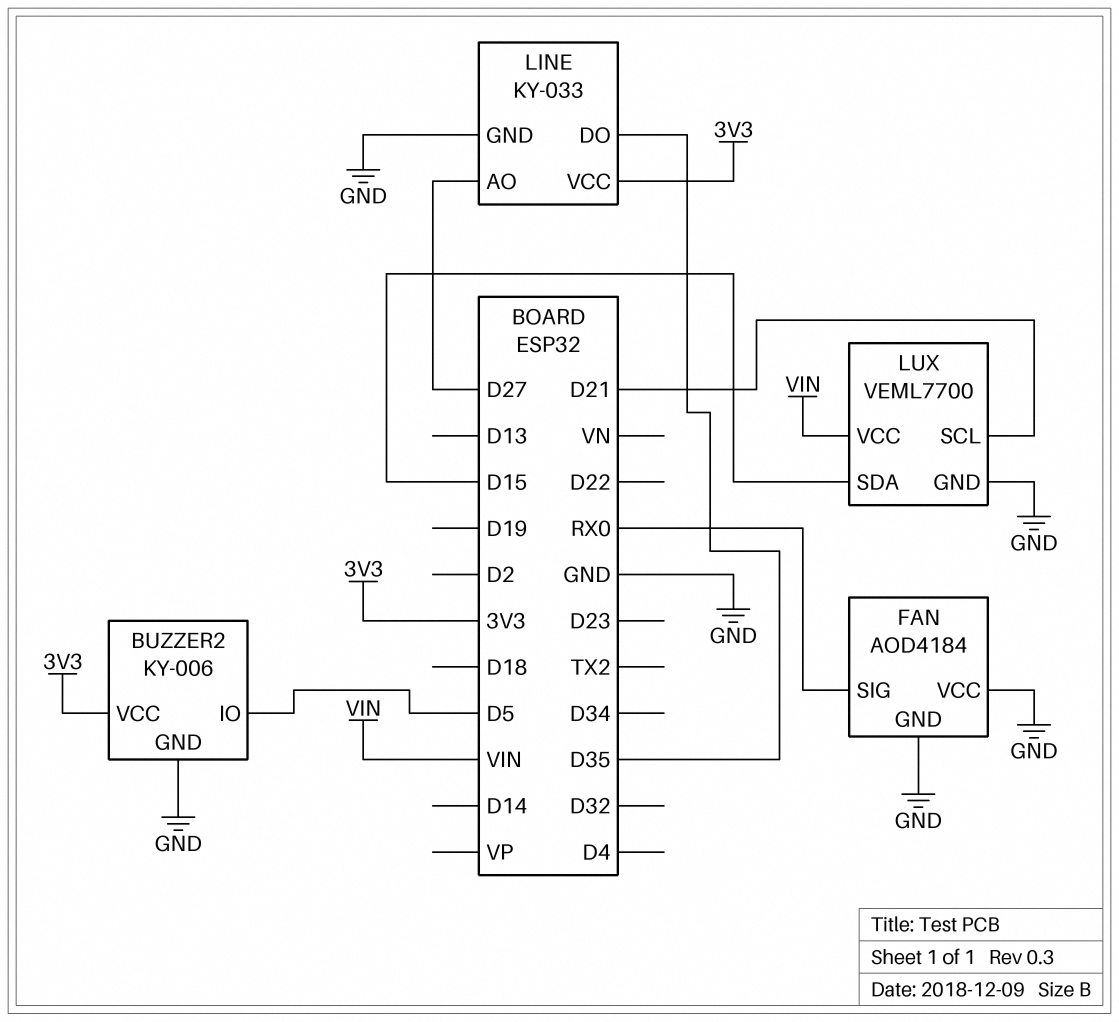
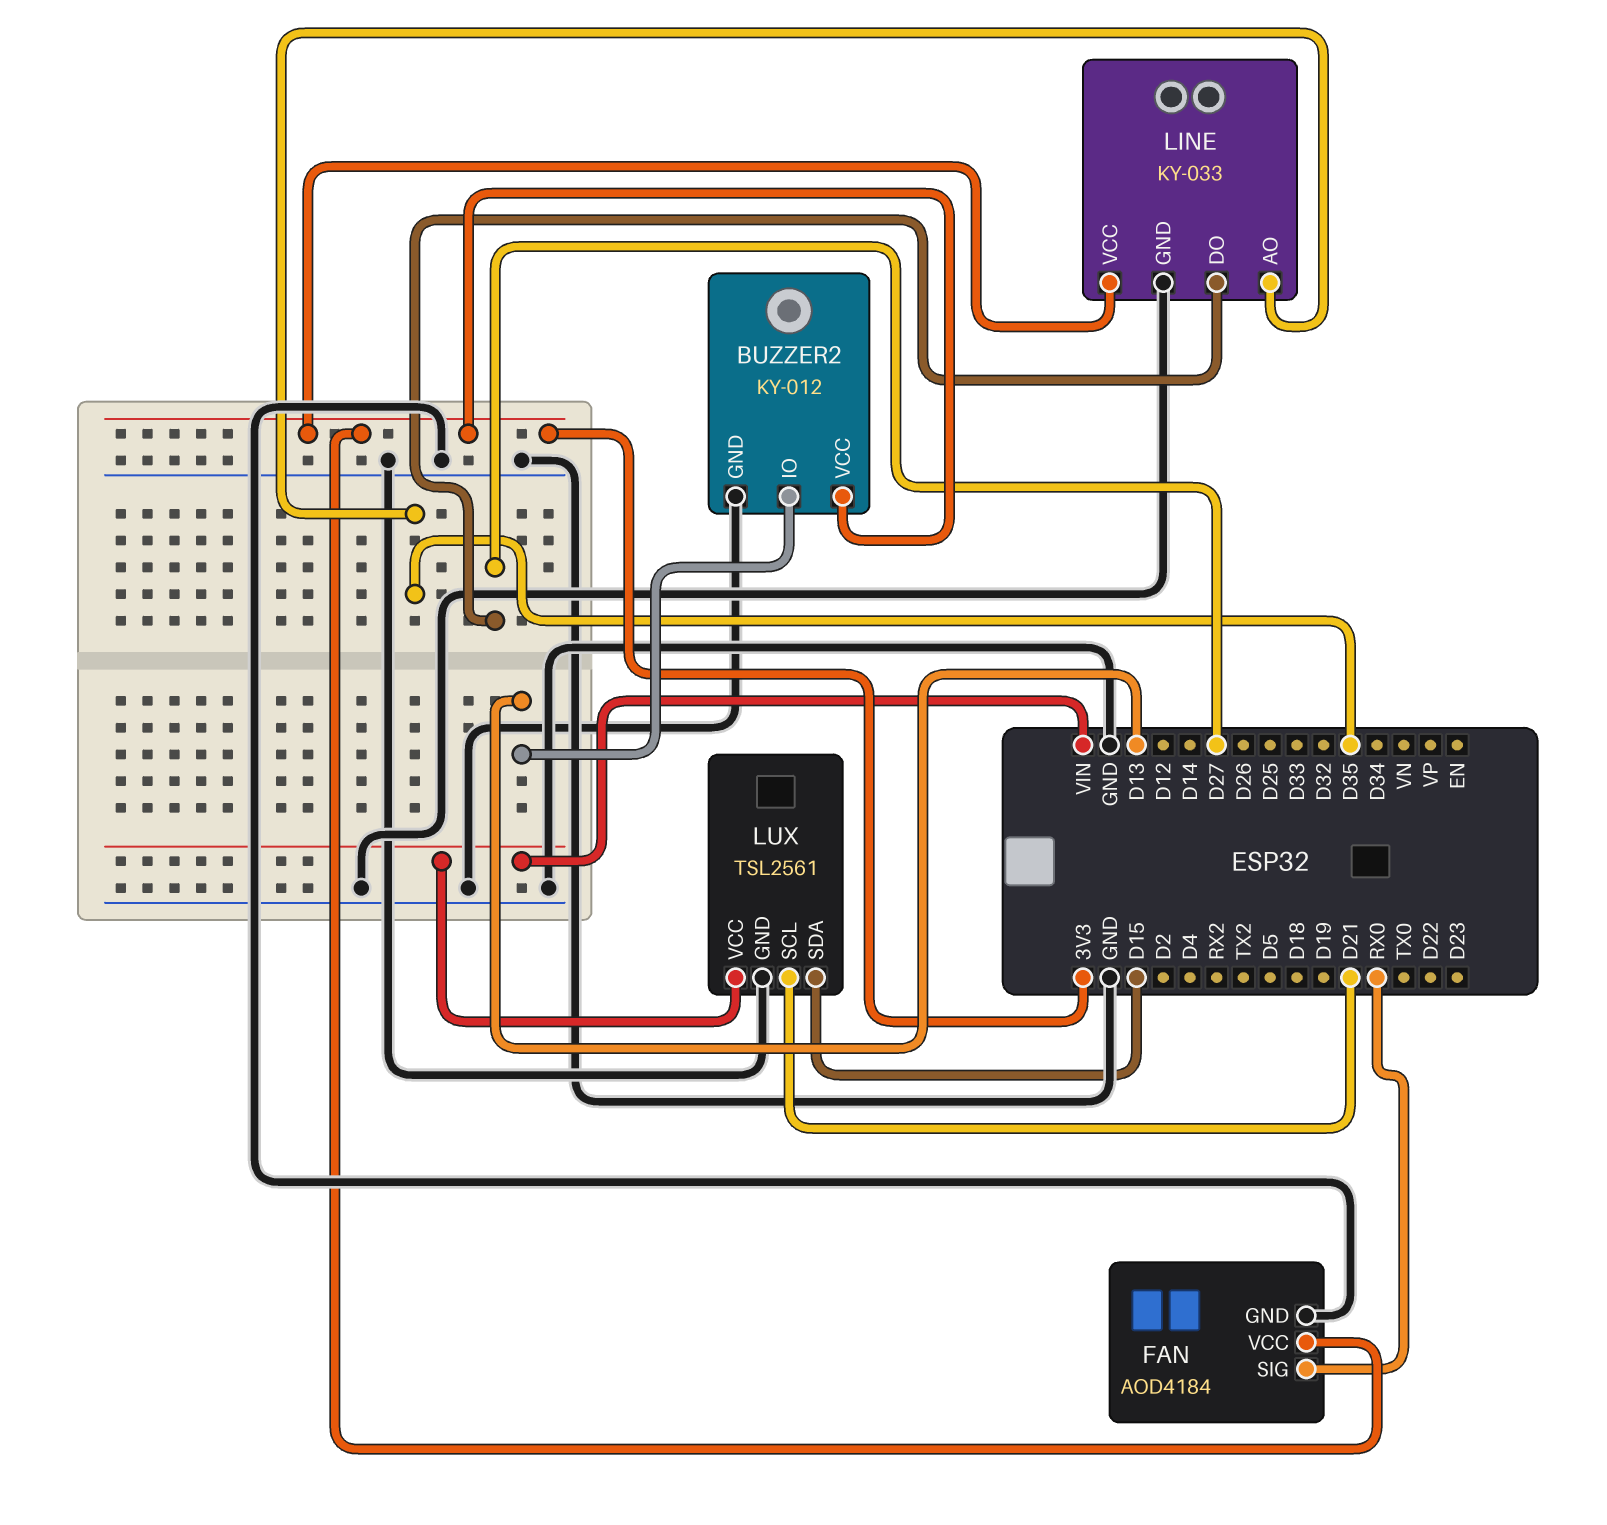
BUZZER2: KY-006 -> KY-012
BUZZER2 pin IO: D5 -> D13
FAN pin VCC: GND -> 3V3
LINE pin AO: D27 -> D35
LINE pin DO: D35 -> D27
LUX: VEML7700 -> TSL2561

